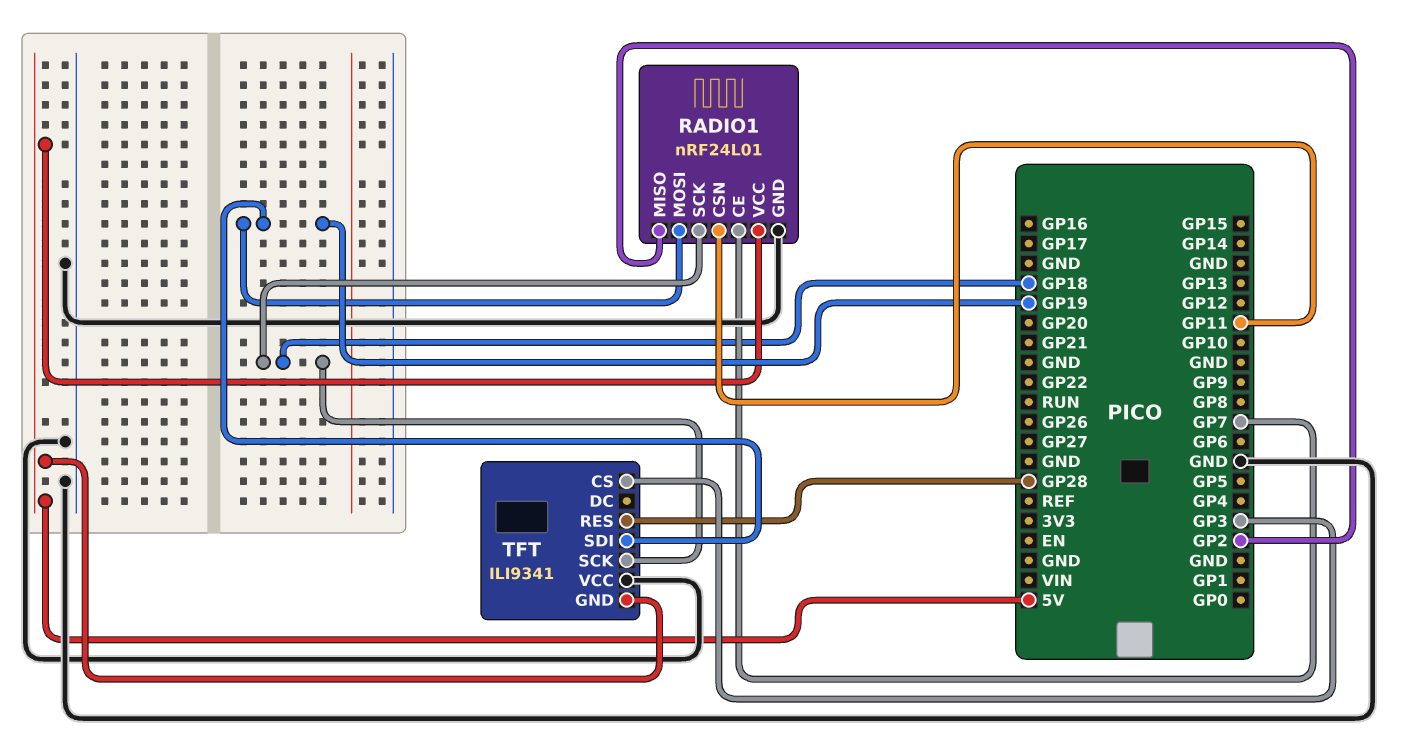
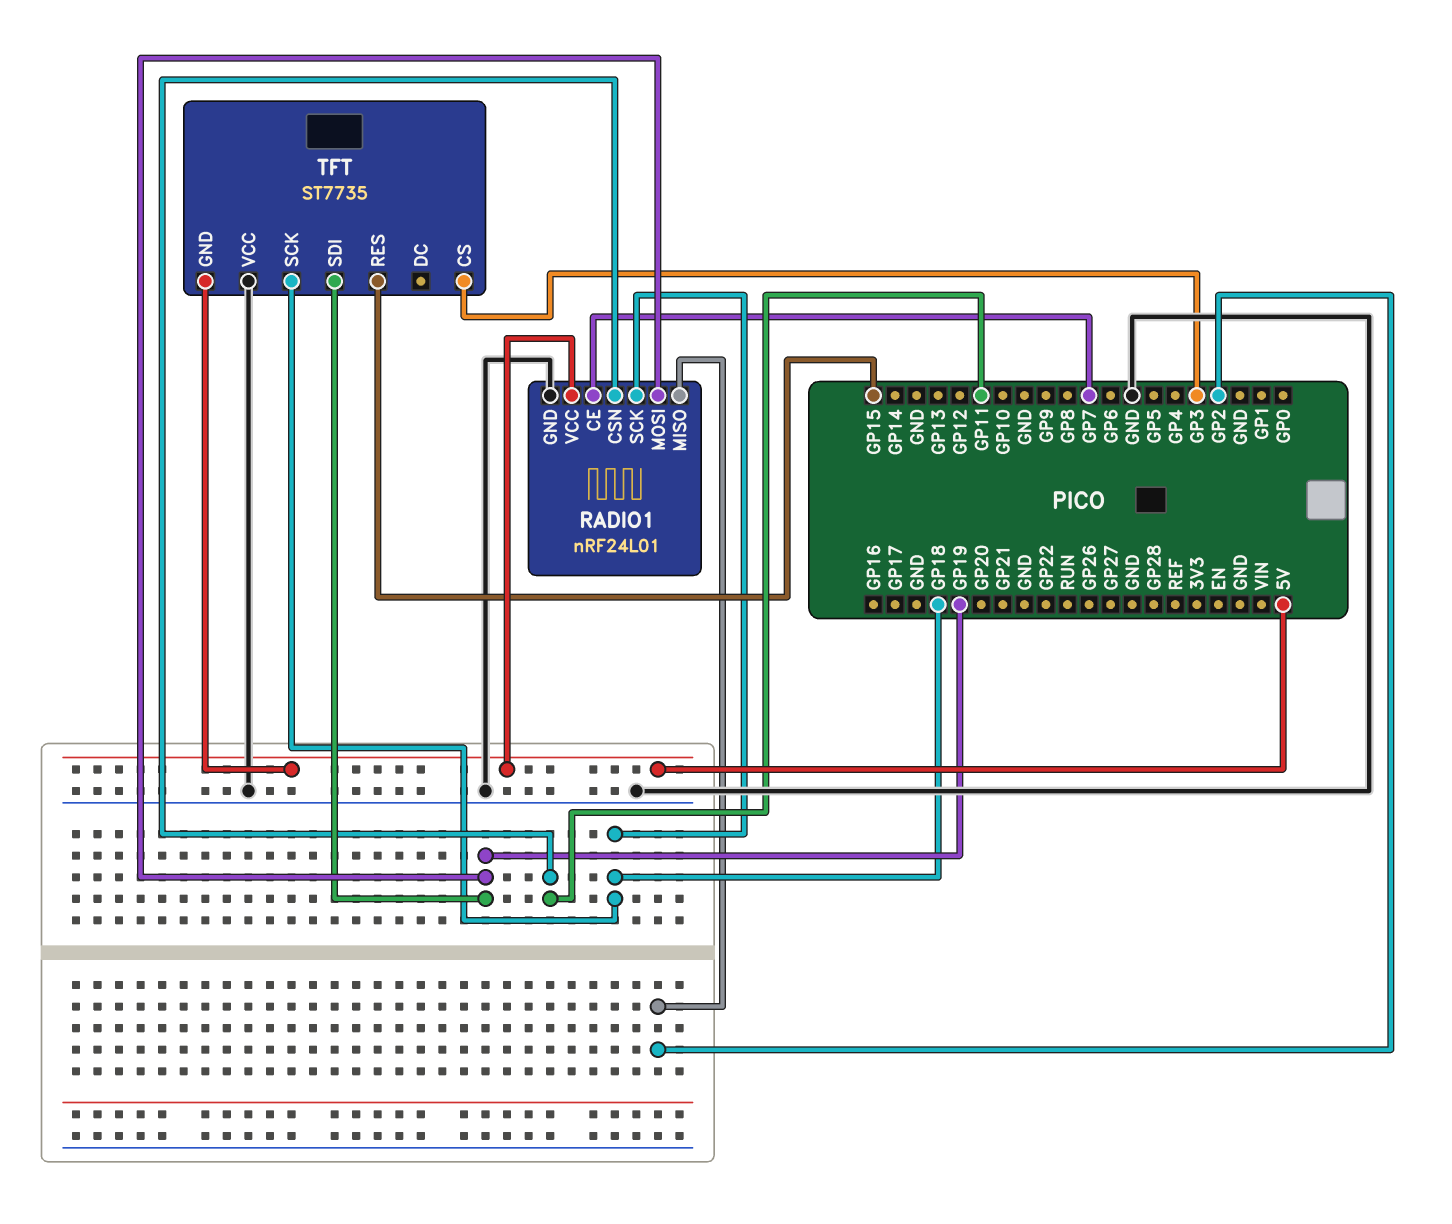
TFT: ILI9341 -> ST7735
TFT pin RES: GP28 -> GP15

